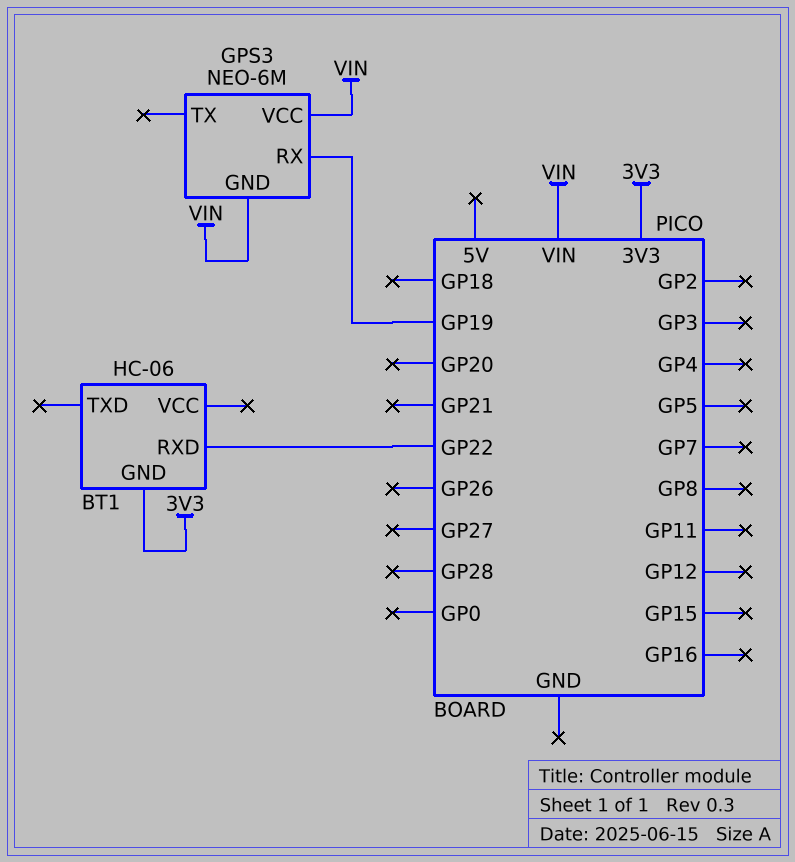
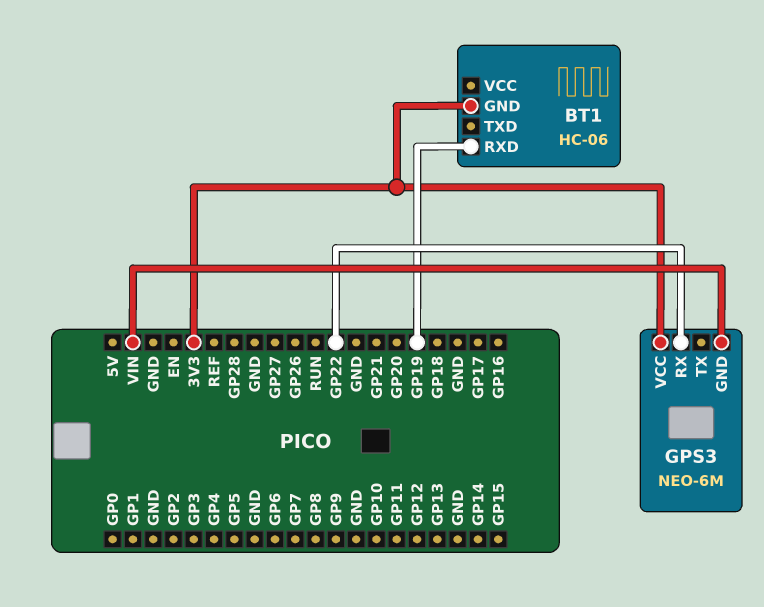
BT1 pin RXD: GP22 -> GP19
GPS3 pin RX: GP19 -> GP22
GPS3 pin VCC: VIN -> 3V3

